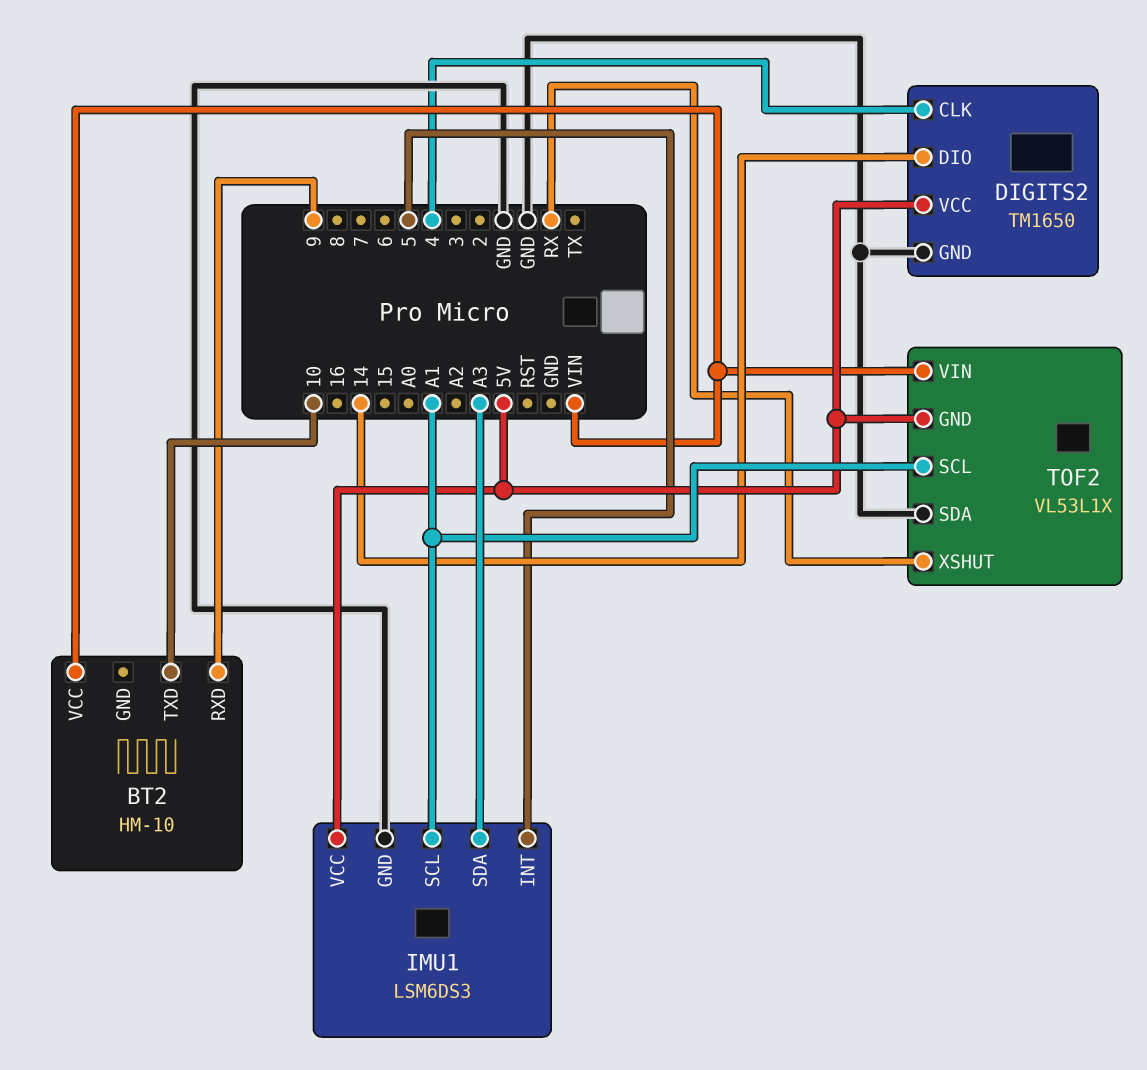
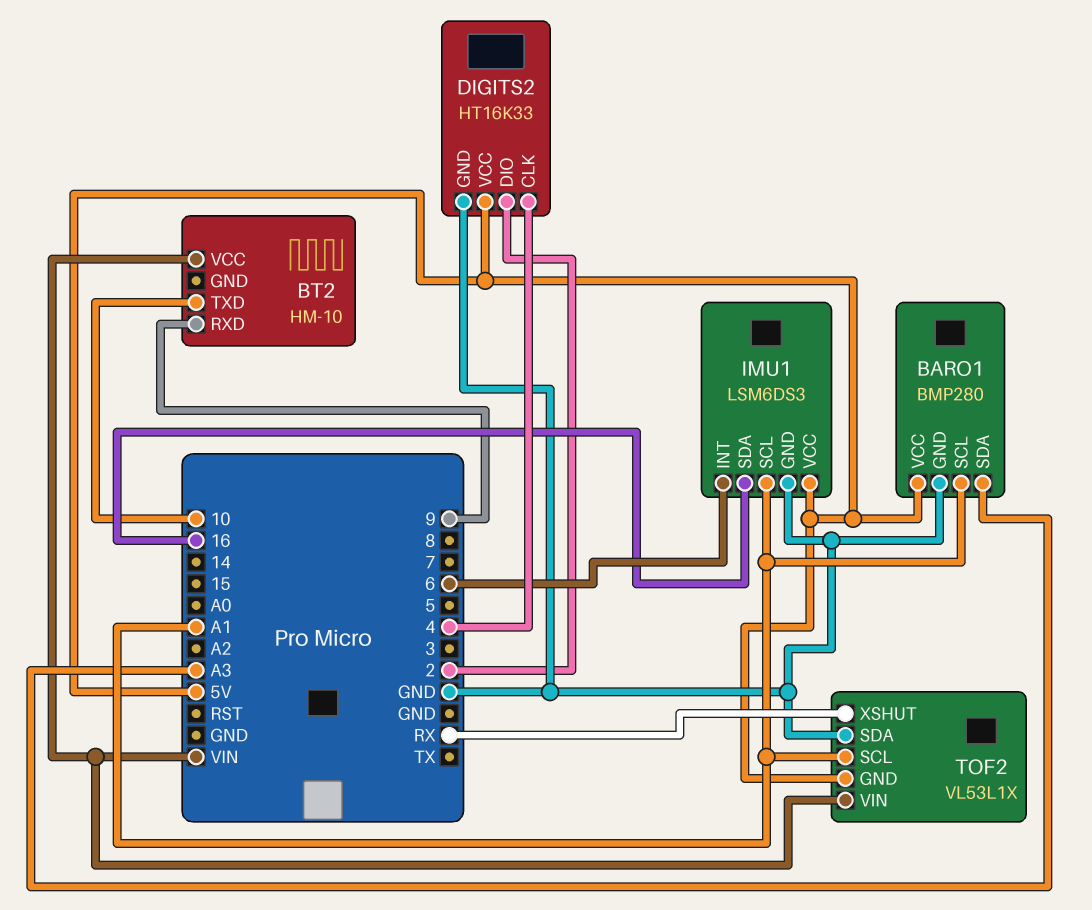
BARO1: none -> BMP280
BARO1 pin GND: none -> GND
BARO1 pin SCL: none -> A1
BARO1 pin SDA: none -> A3
BARO1 pin VCC: none -> 5V
DIGITS2: TM1650 -> HT16K33
DIGITS2 pin DIO: 14 -> 2
IMU1 pin INT: 5 -> 6
IMU1 pin SDA: A3 -> 16

